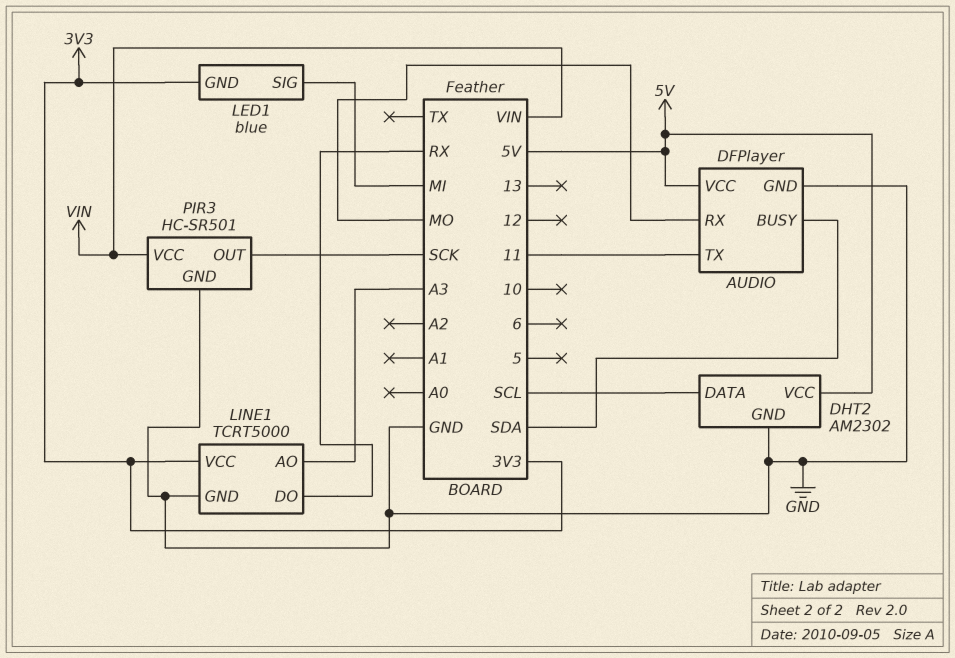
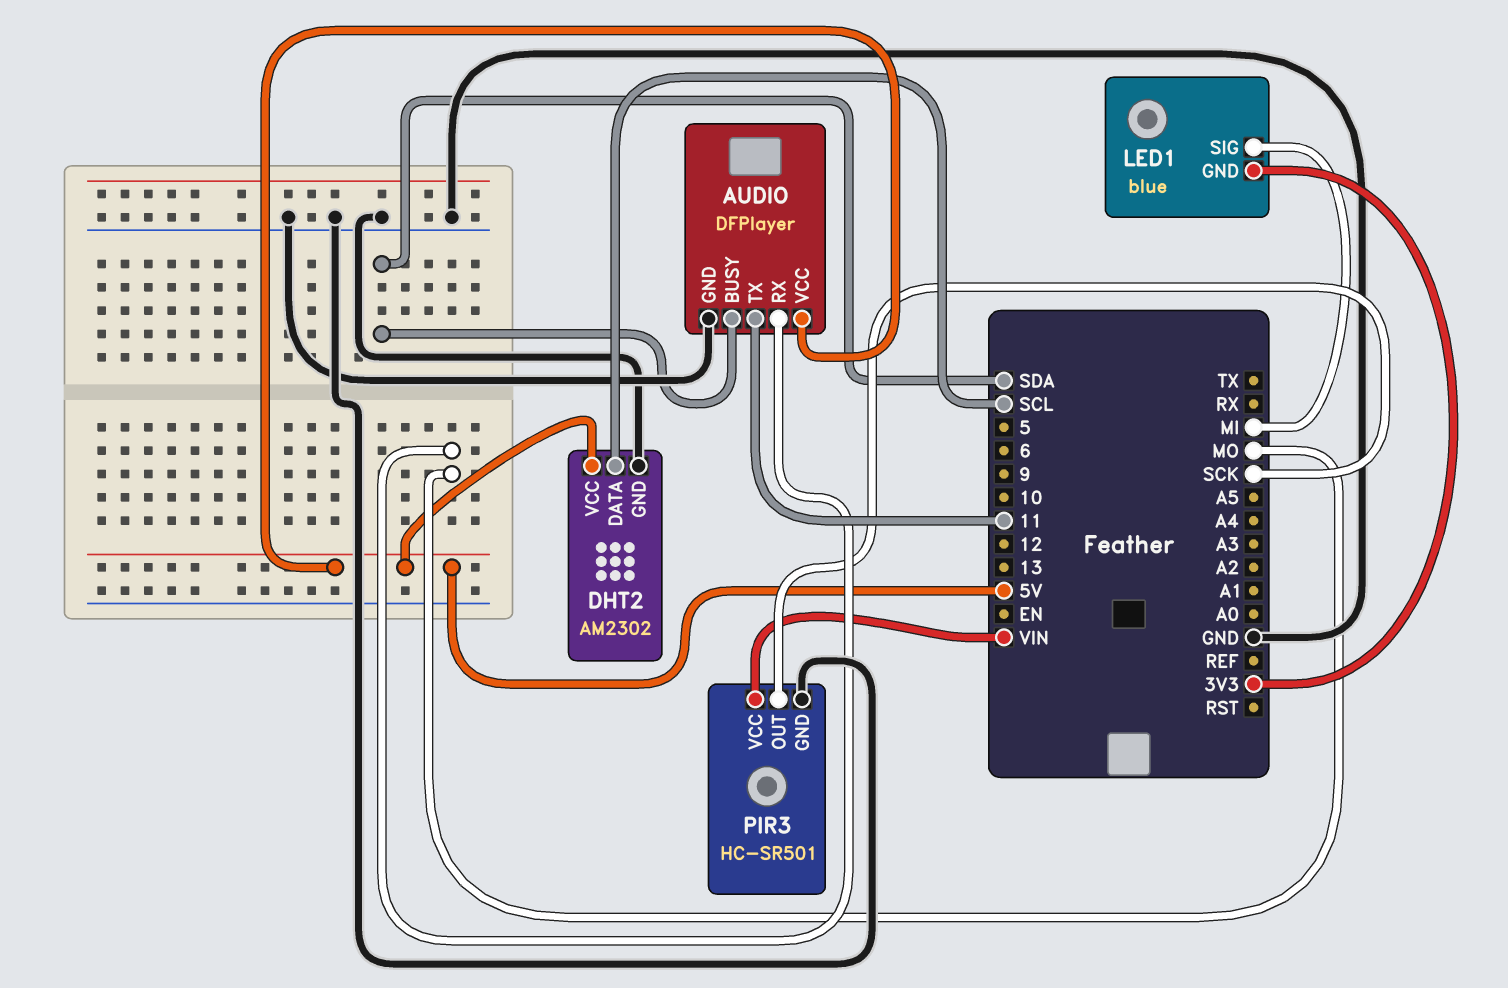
LINE1: TCRT5000 -> none
LINE1 pin AO: A3 -> none
LINE1 pin DO: RX -> none
LINE1 pin GND: GND -> none
LINE1 pin VCC: 3V3 -> none

